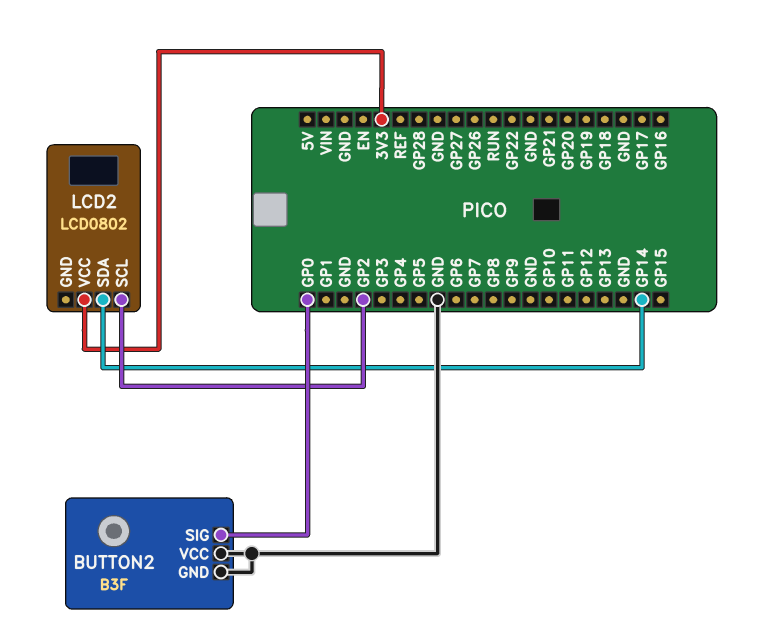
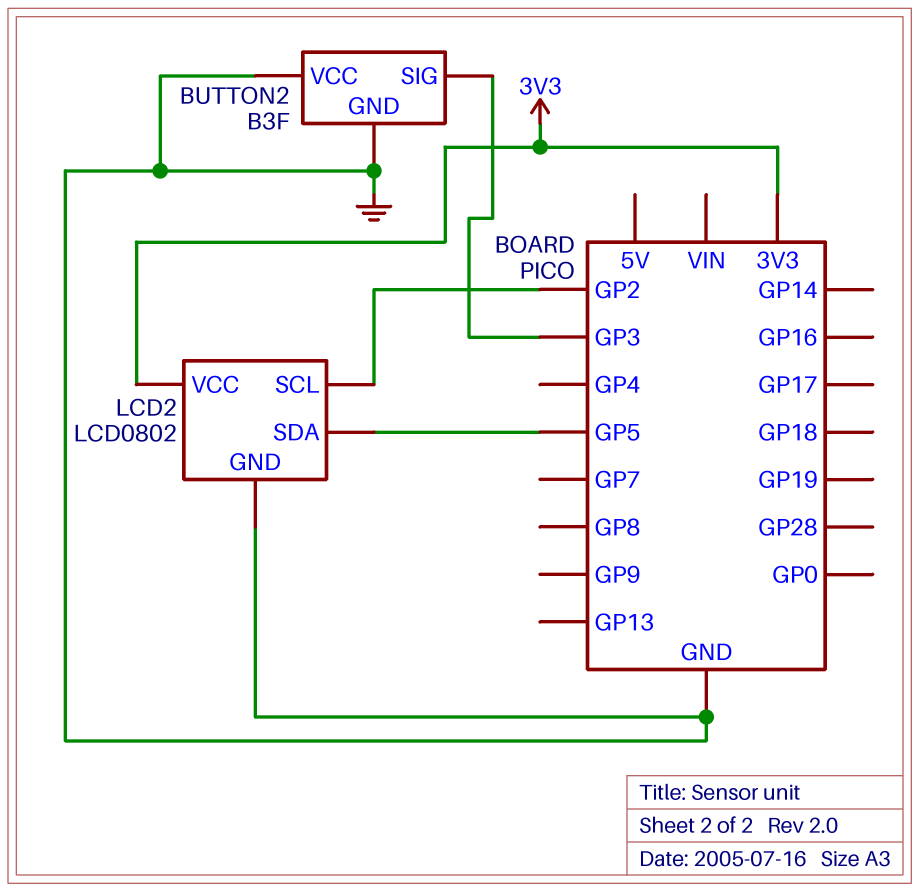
BUTTON2 pin SIG: GP0 -> GP3
LCD2 pin GND: none -> GND
LCD2 pin SDA: GP14 -> GP5

